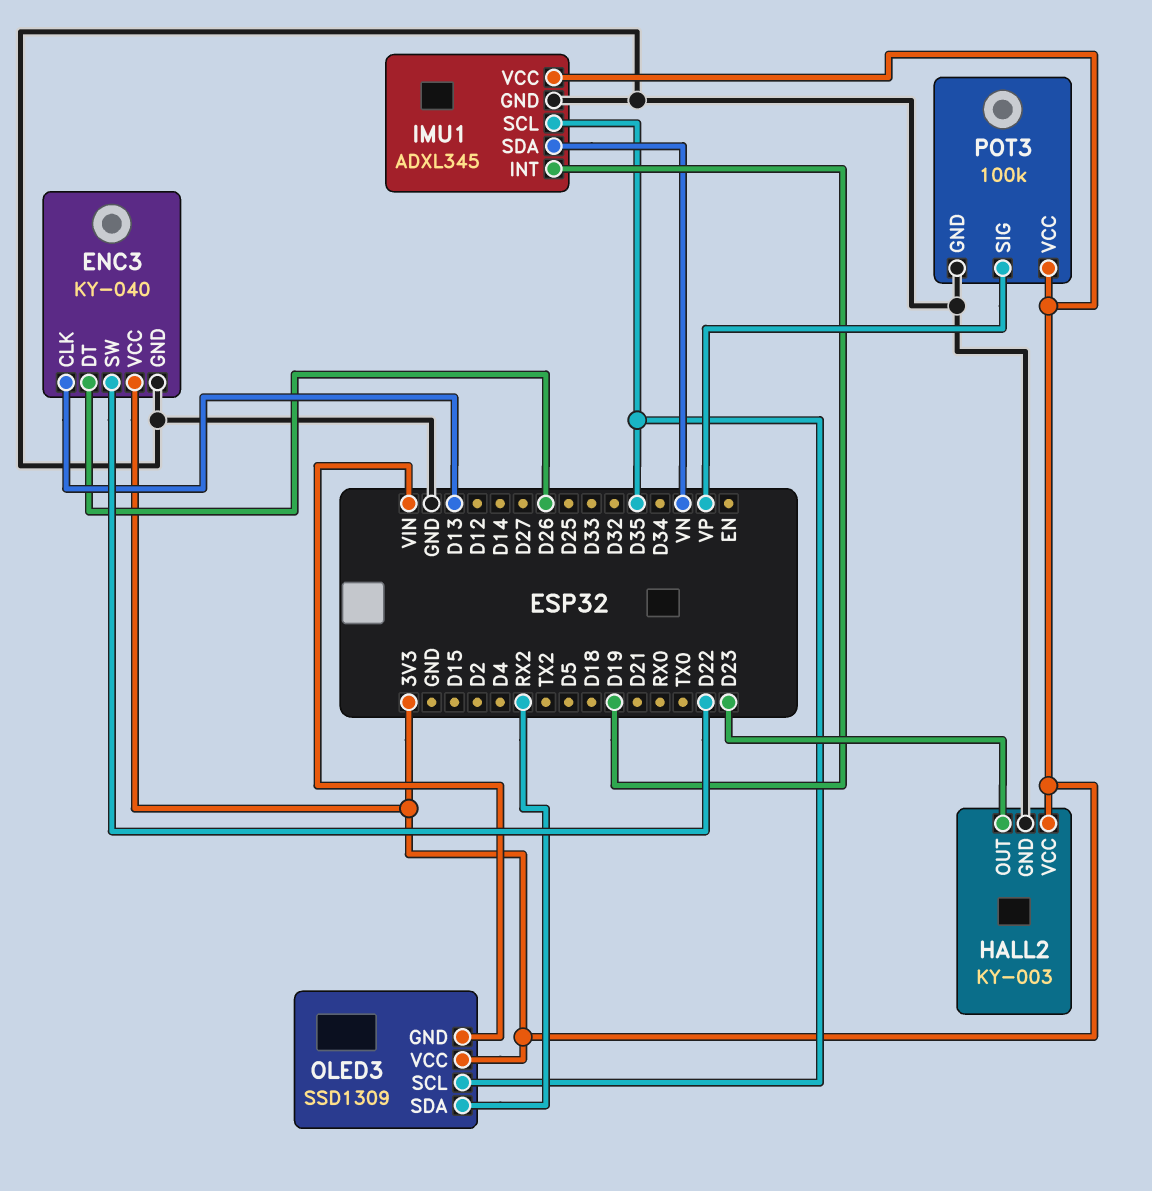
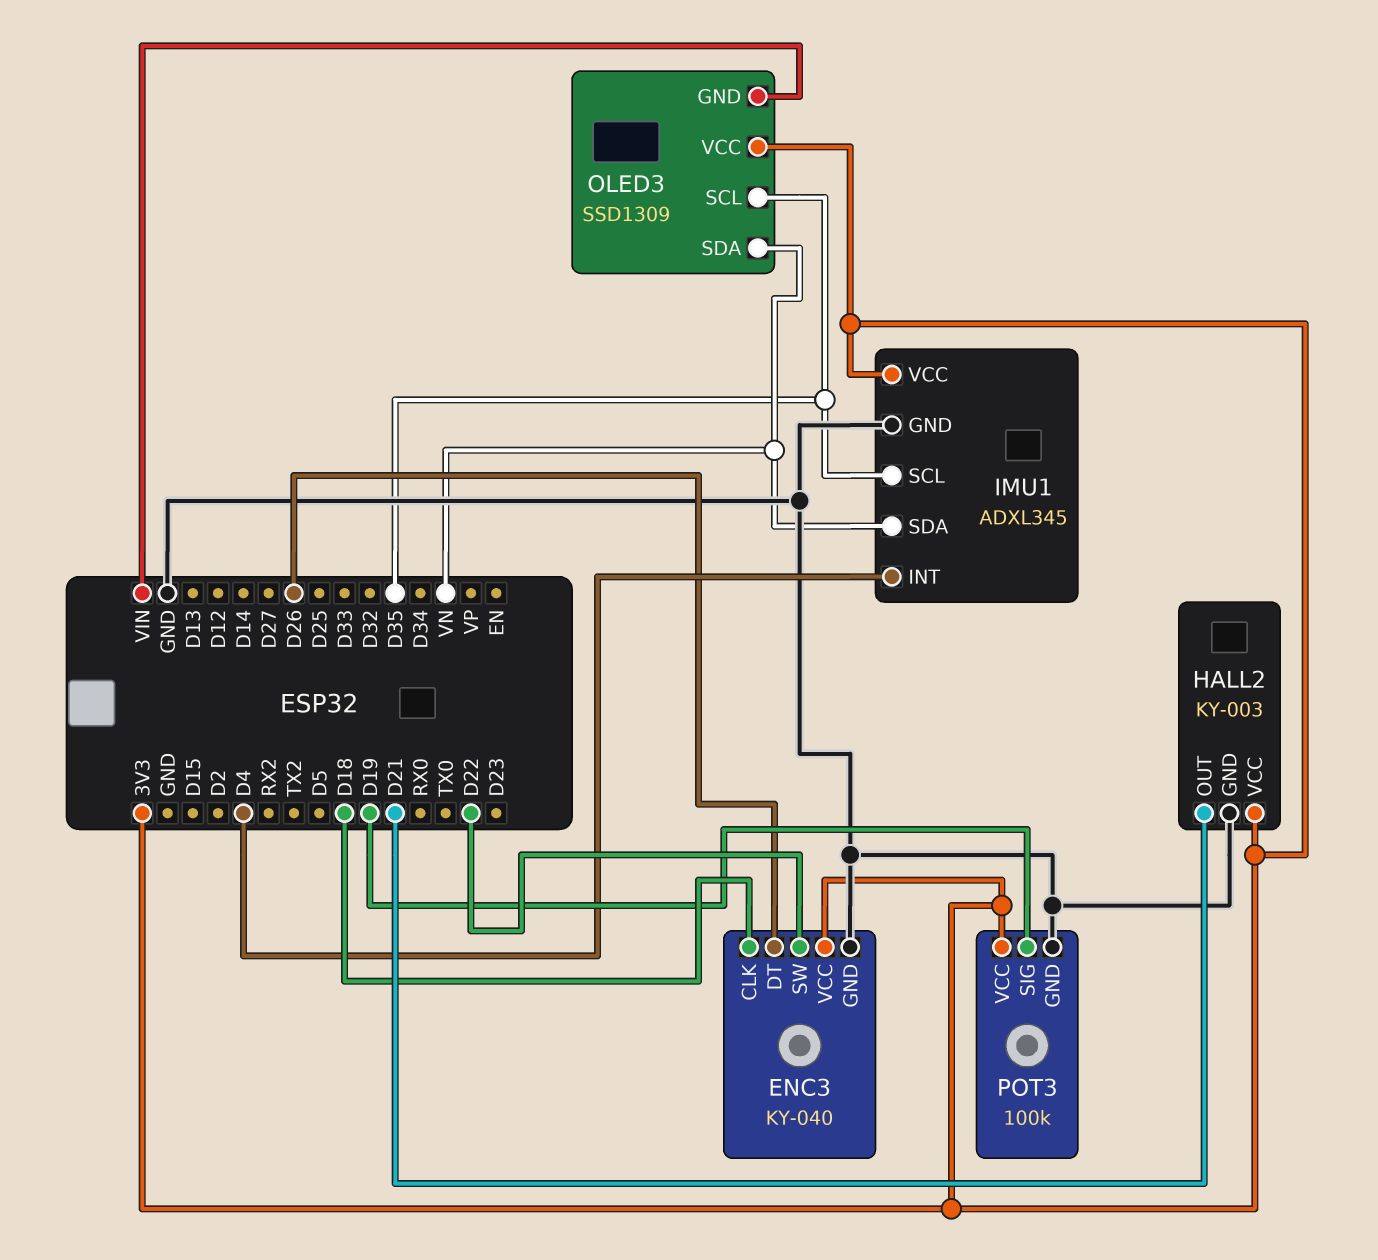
ENC3 pin CLK: D13 -> D18
HALL2 pin OUT: D23 -> D21
IMU1 pin INT: D19 -> D4
OLED3 pin SDA: RX2 -> VN
POT3 pin SIG: VP -> D19

